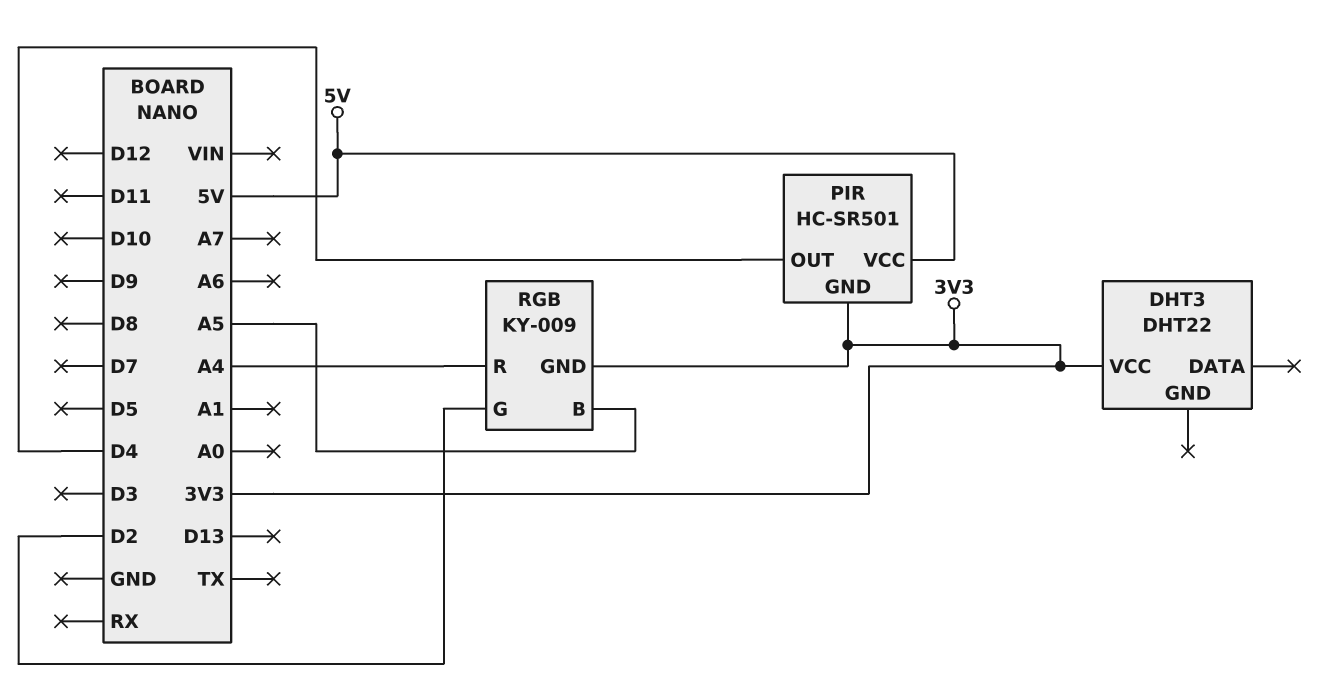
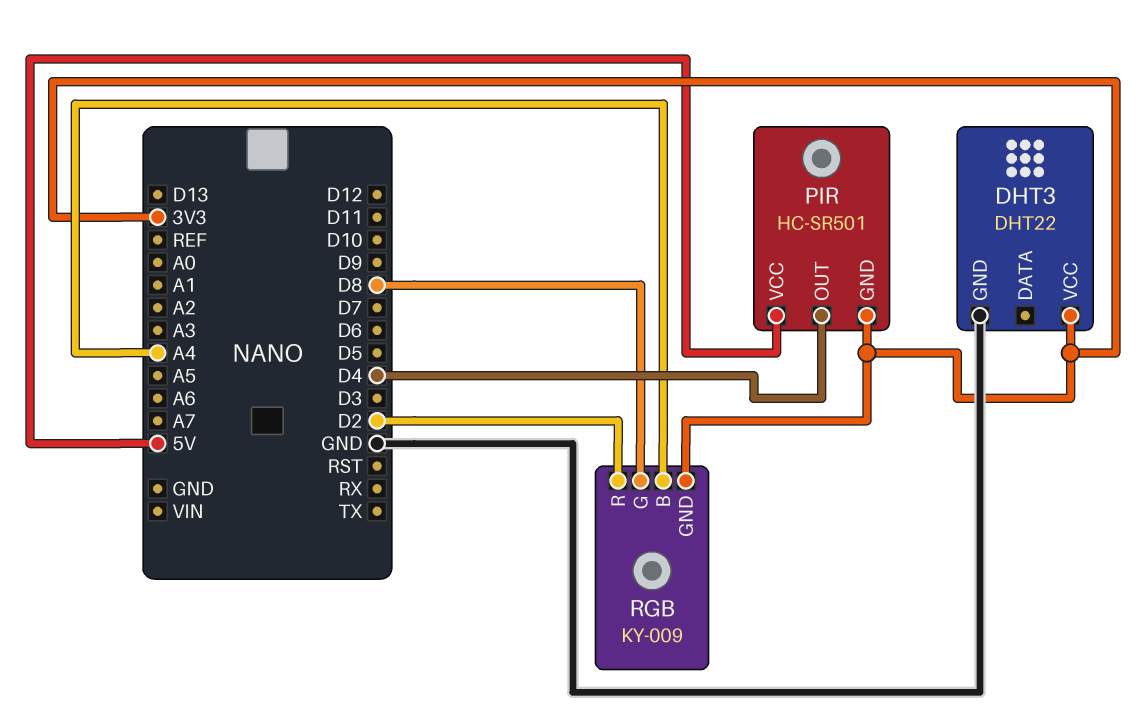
DHT3 pin GND: none -> GND
RGB pin B: A5 -> A4
RGB pin G: D2 -> D8
RGB pin R: A4 -> D2

